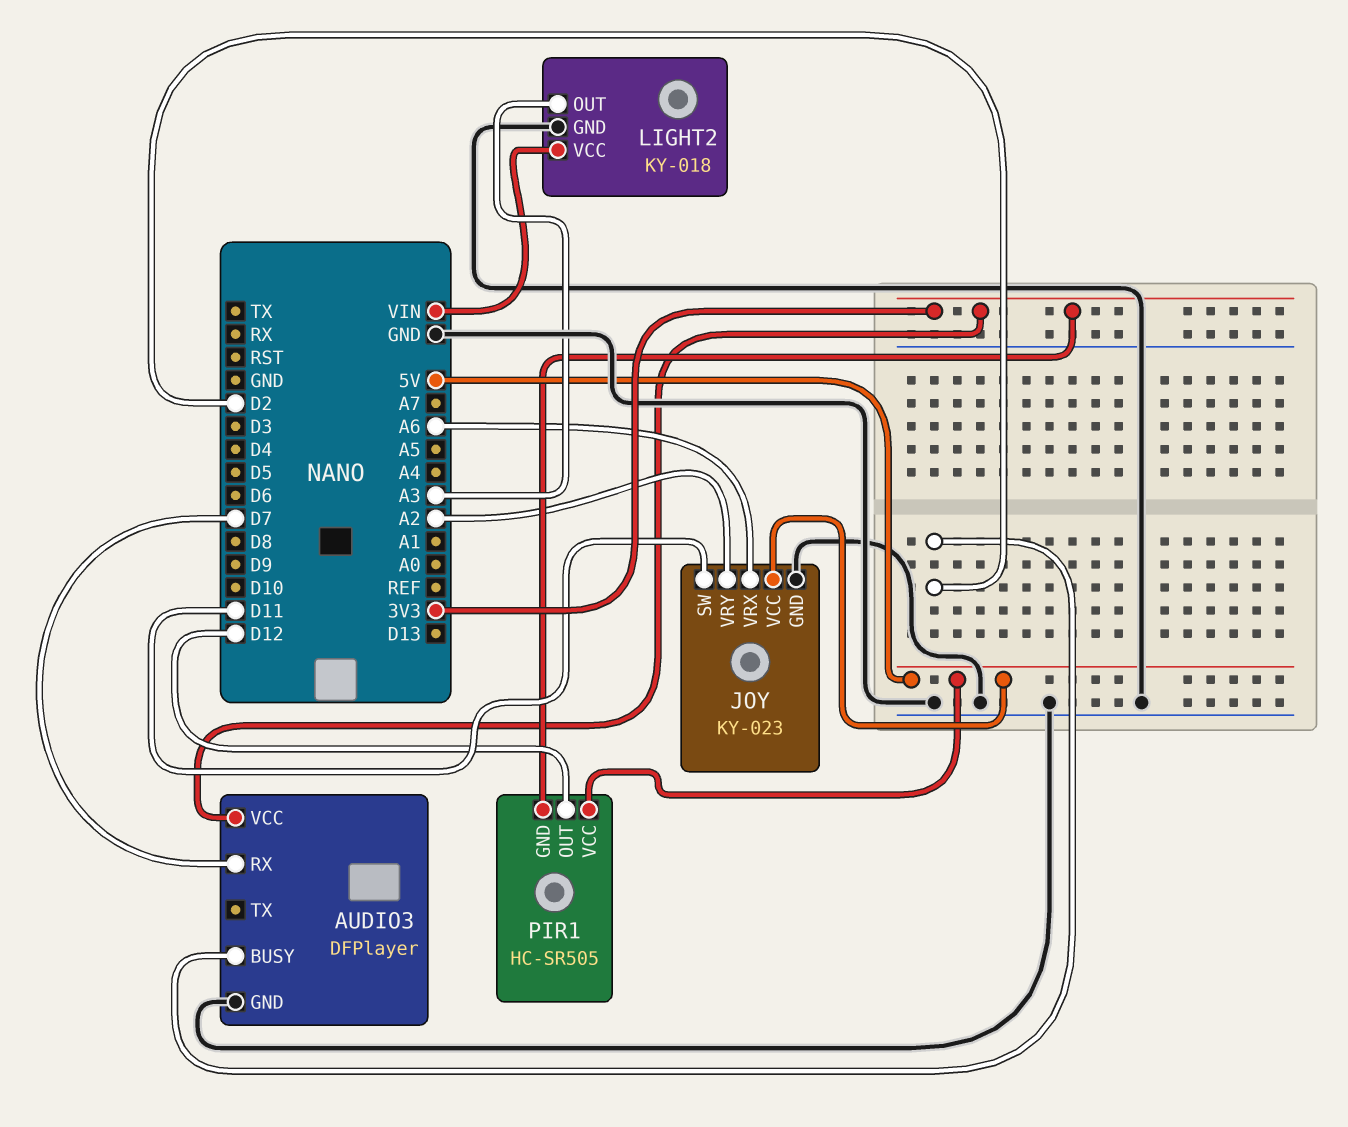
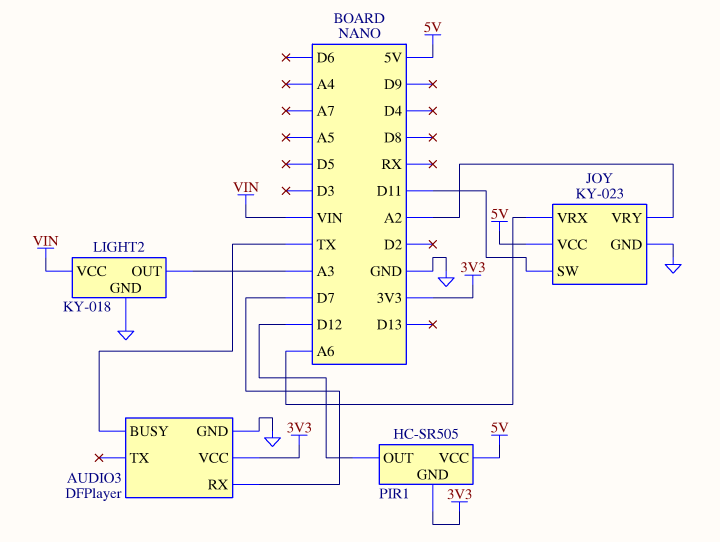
AUDIO3 pin BUSY: D2 -> TX

